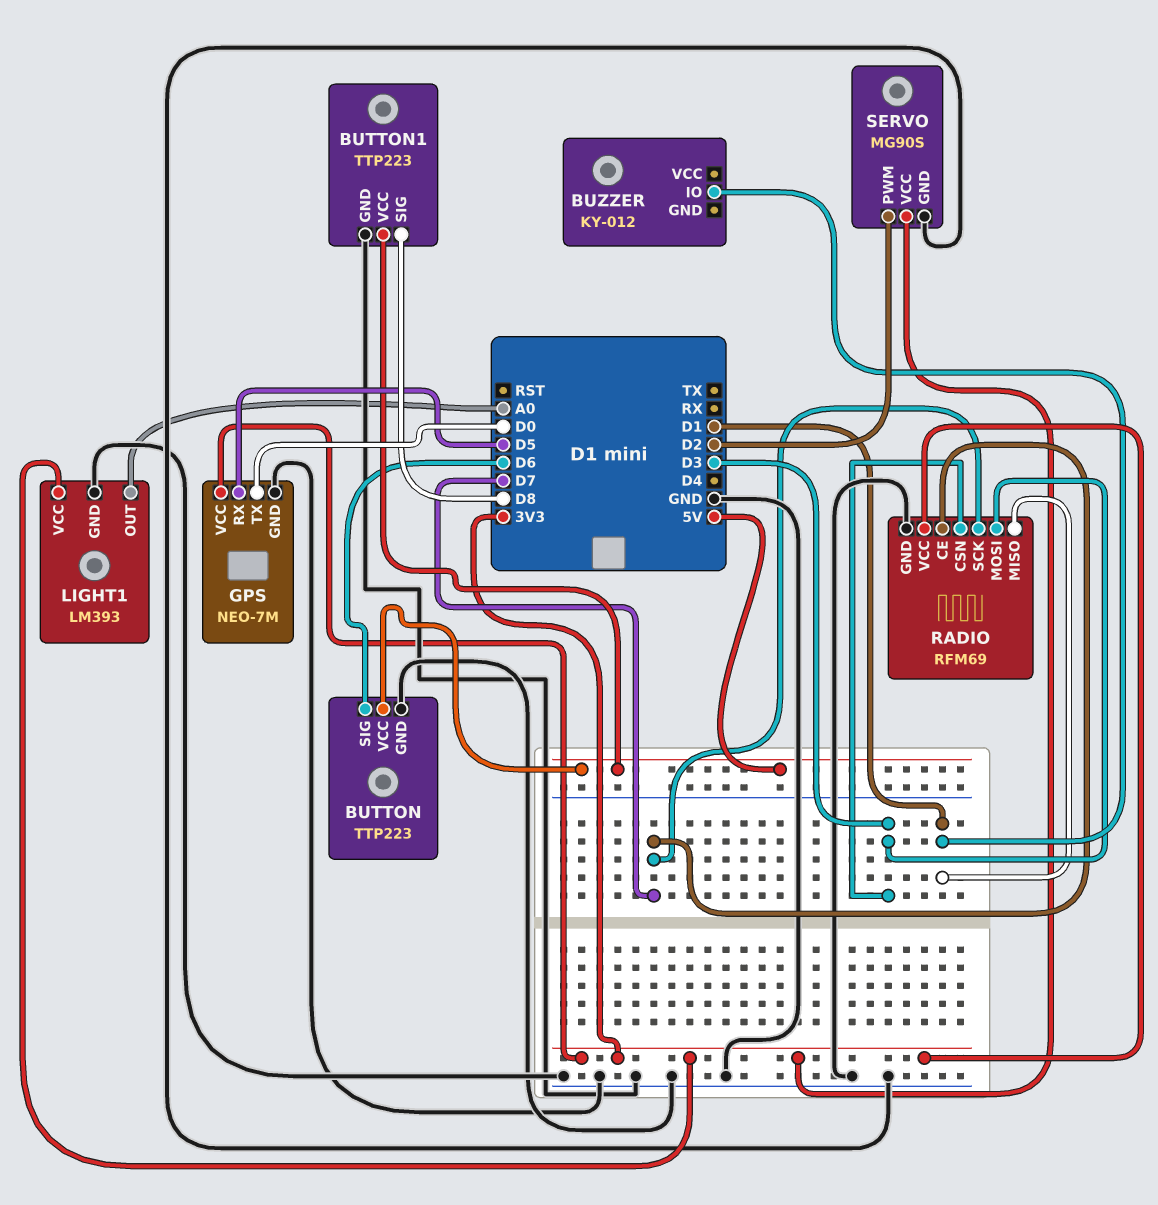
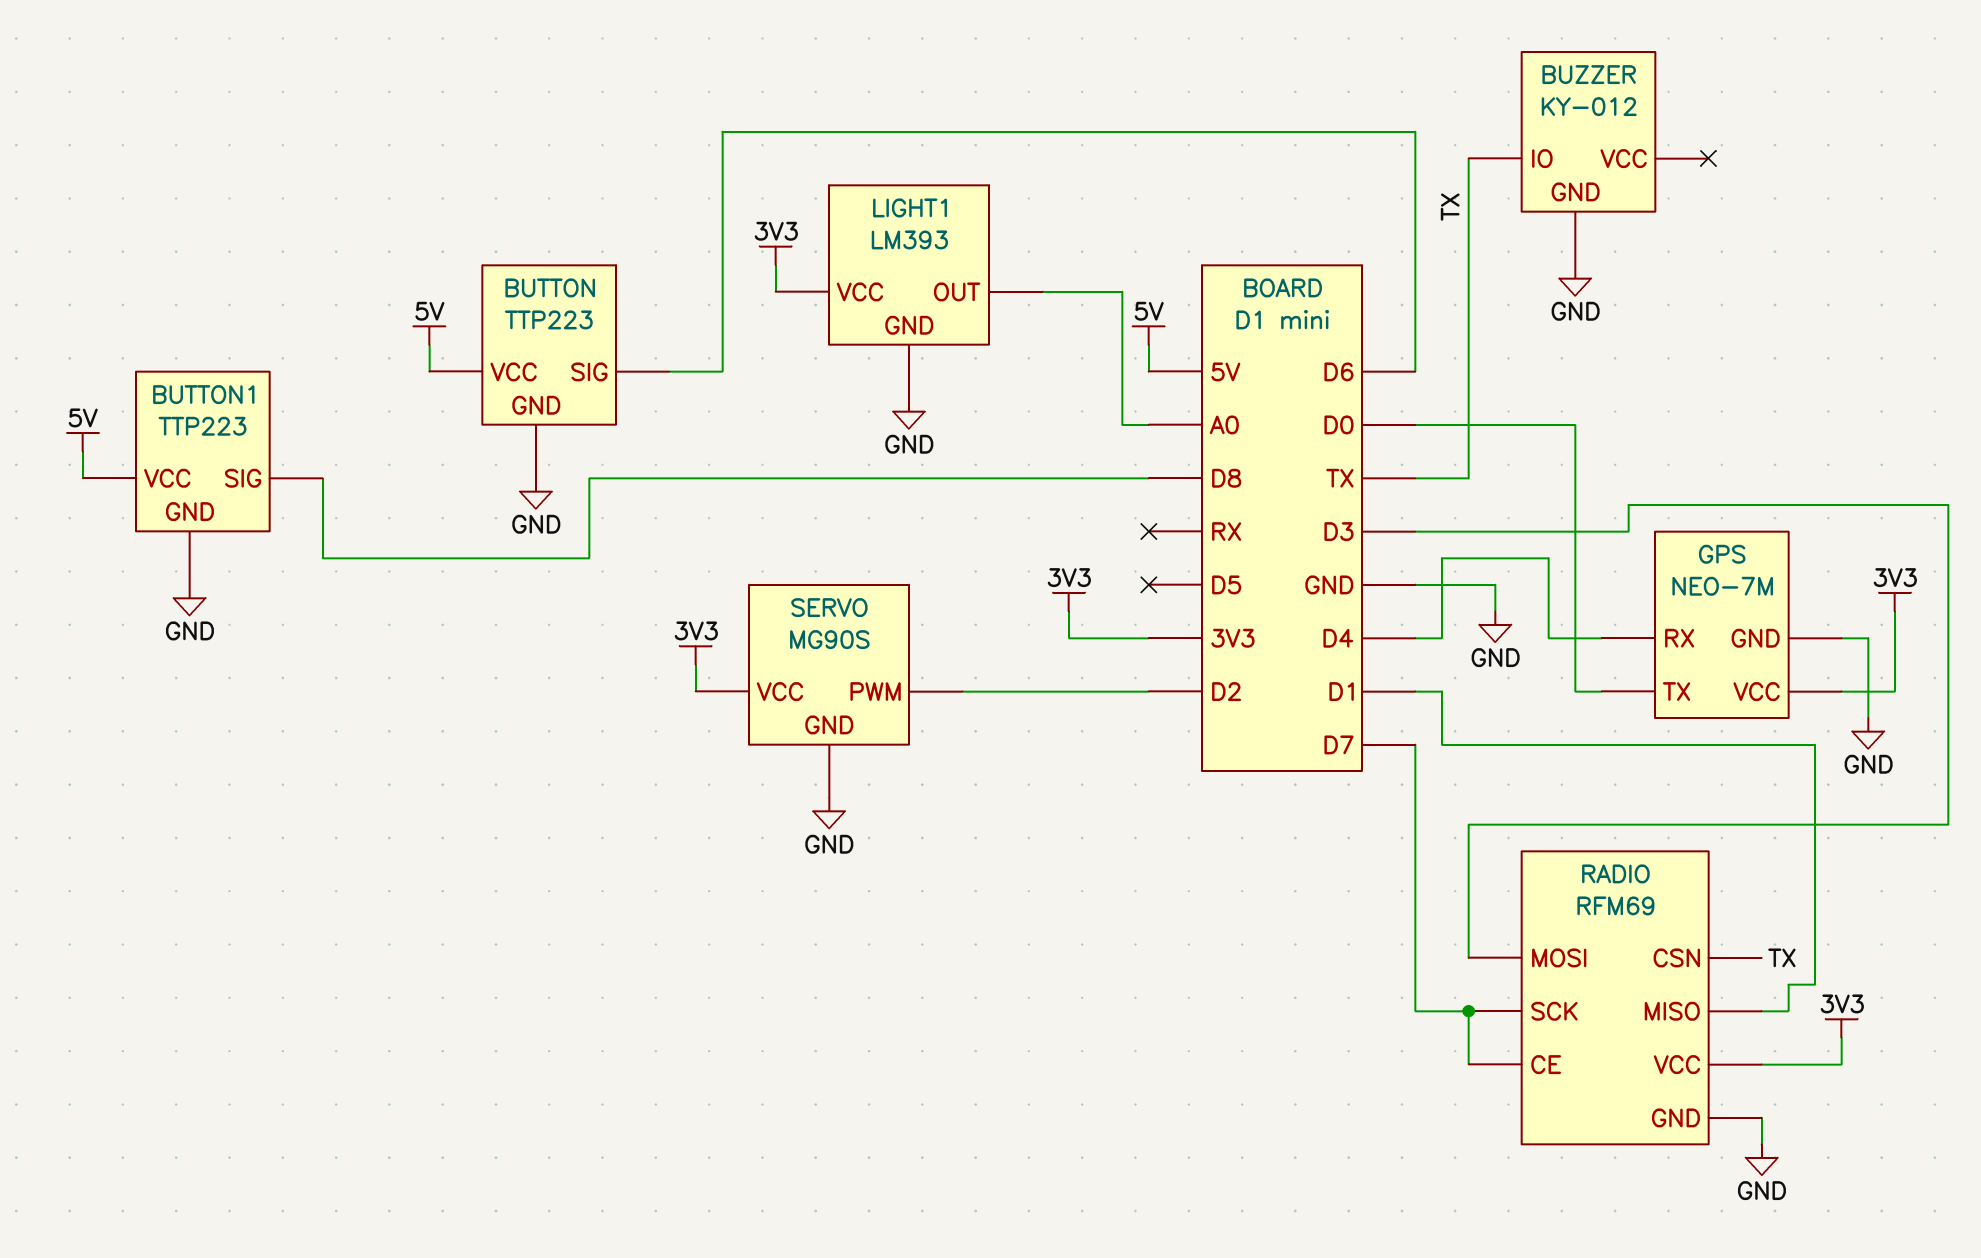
BUZZER pin GND: none -> GND
BUZZER pin IO: D1 -> TX
GPS pin RX: D5 -> D4
RADIO pin CSN: D3 -> TX

